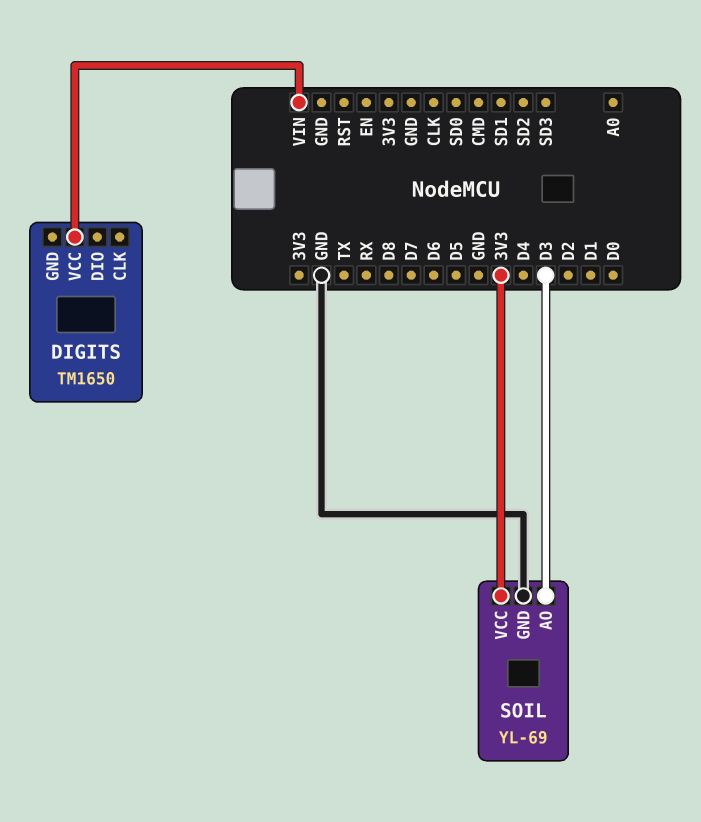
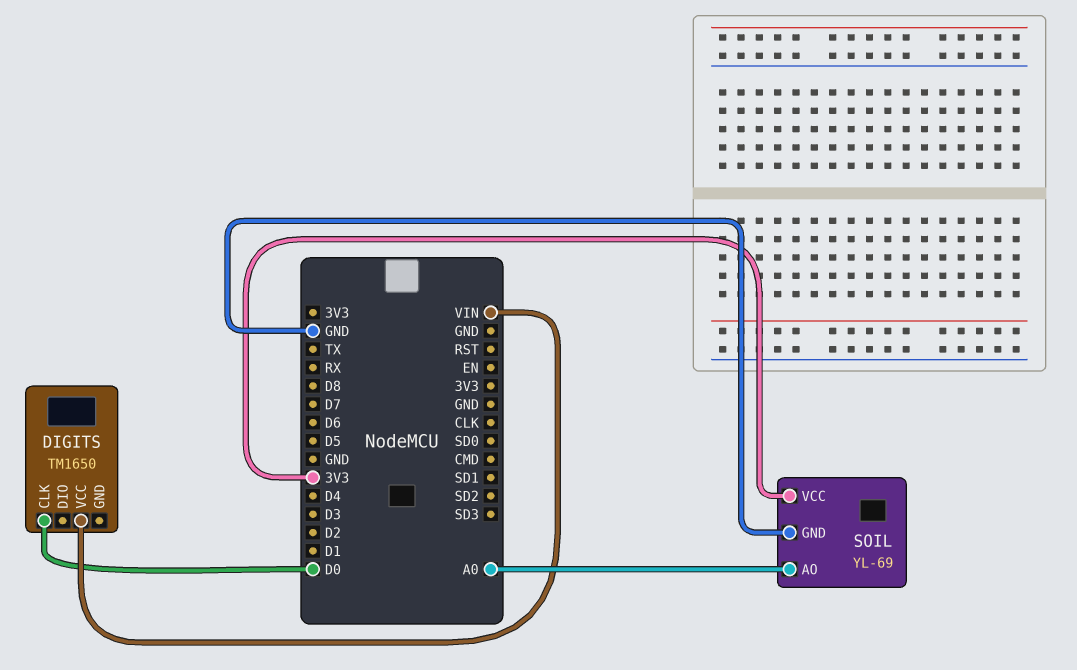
DIGITS pin CLK: none -> D0
SOIL pin AO: D3 -> A0

